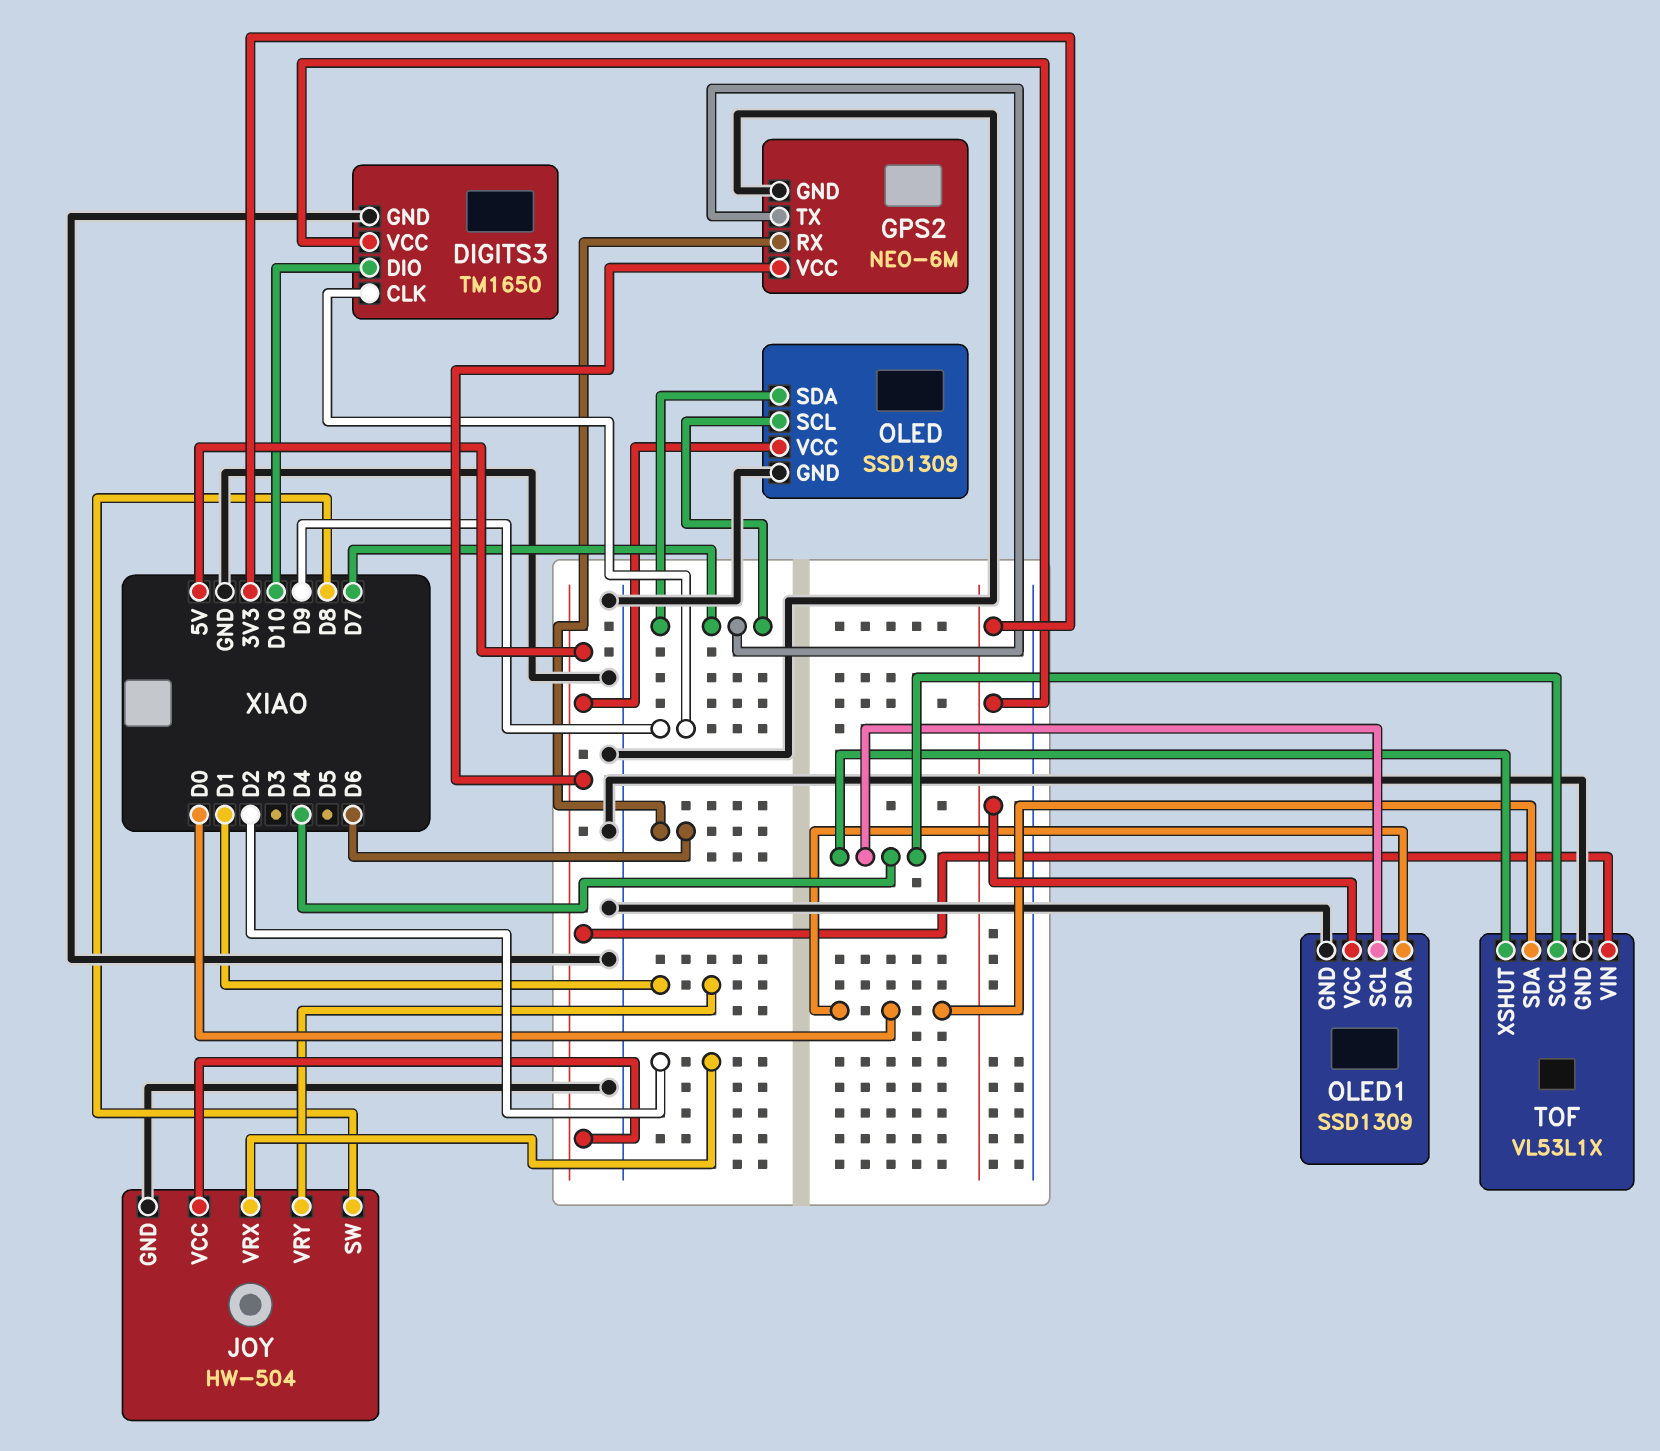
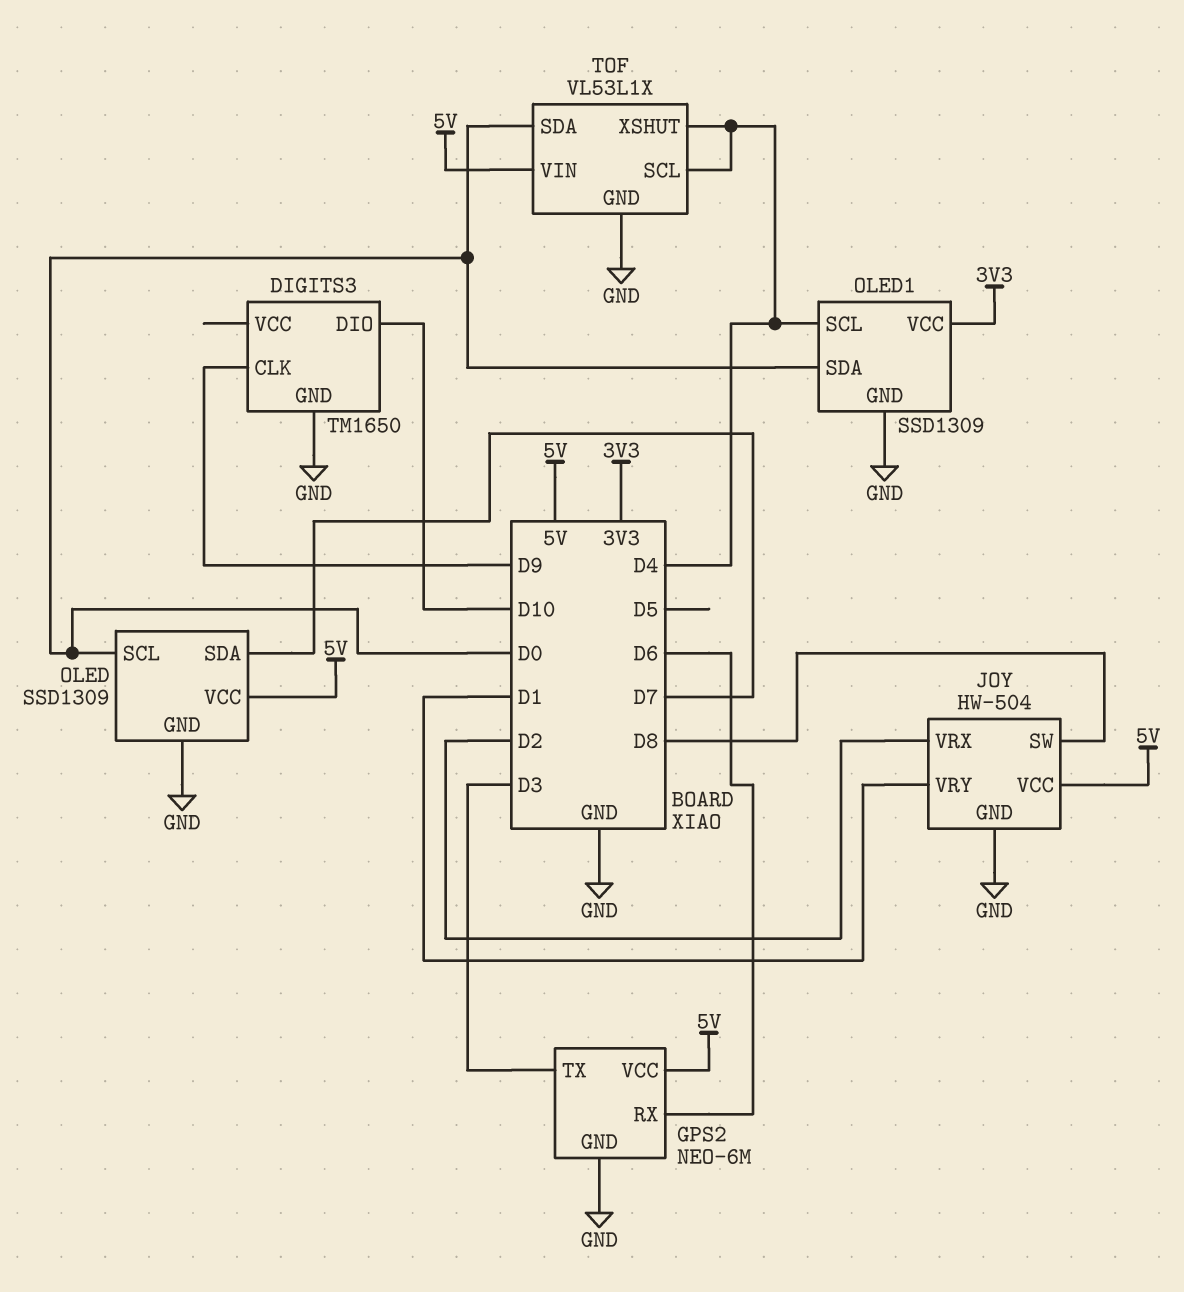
DIGITS3 pin VCC: 3V3 -> none
GPS2 pin TX: D7 -> D3
OLED pin SCL: D7 -> D0

